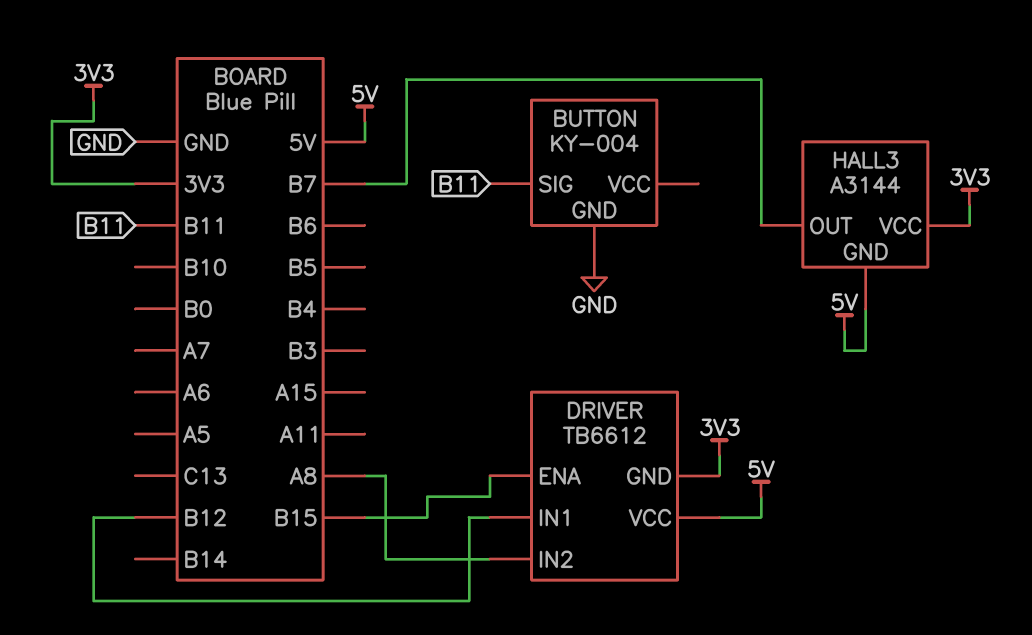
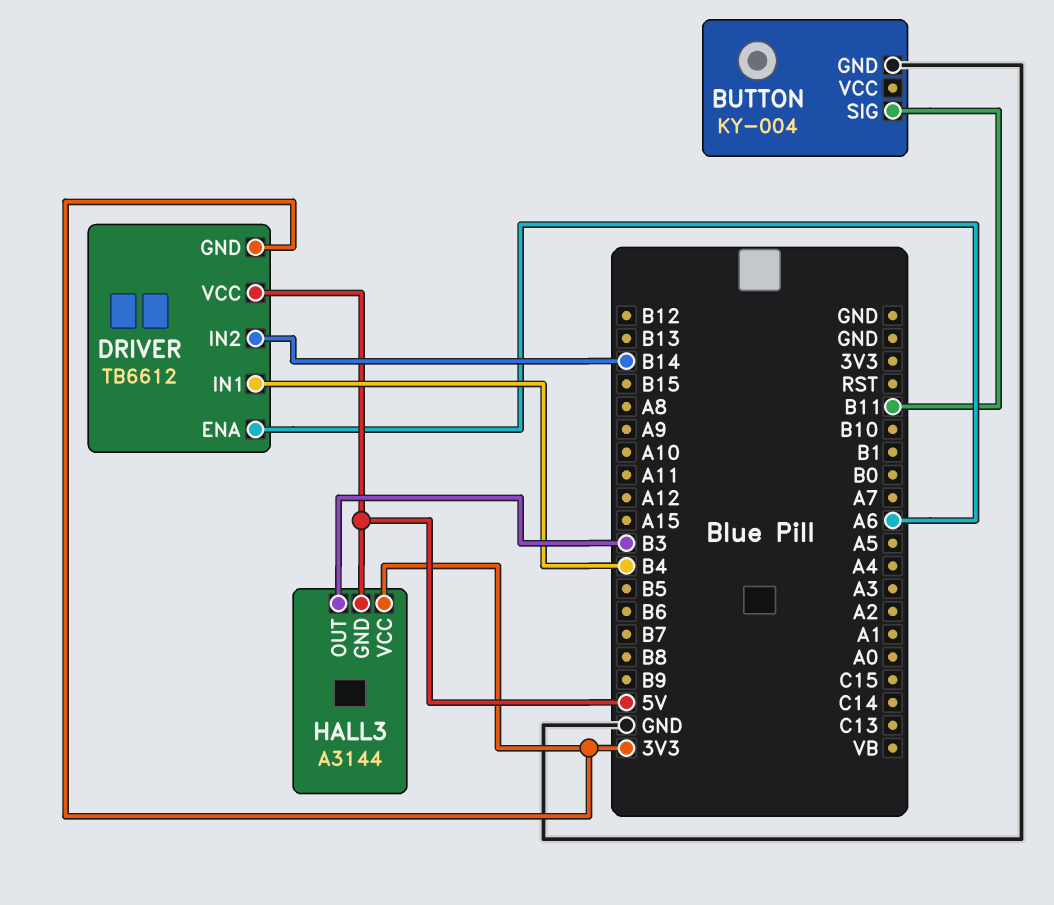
DRIVER pin ENA: B15 -> A6
DRIVER pin IN1: B12 -> B4
DRIVER pin IN2: A8 -> B14
HALL3 pin OUT: B7 -> B3

